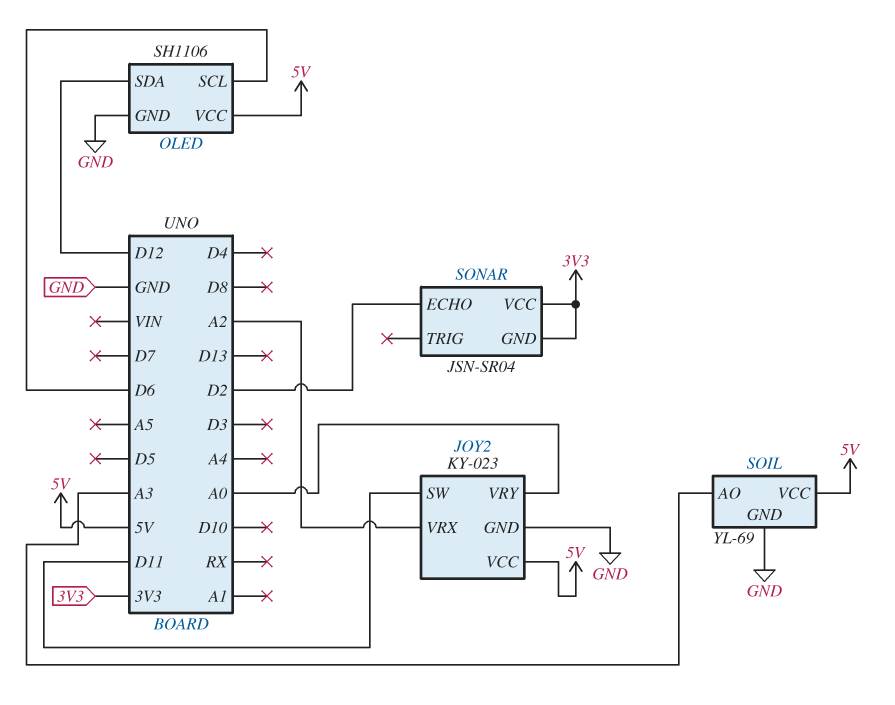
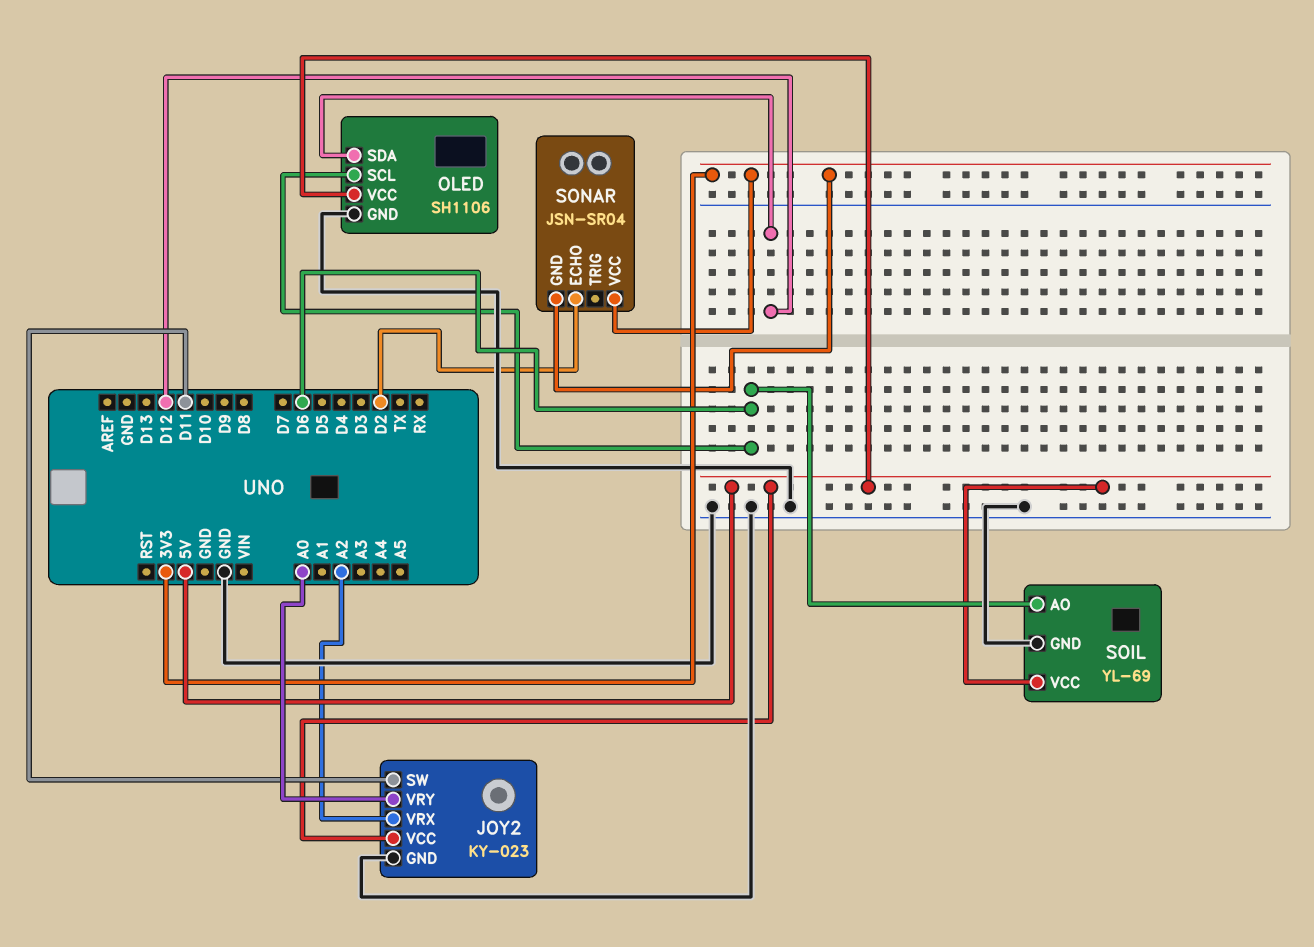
SOIL pin AO: A3 -> D6

